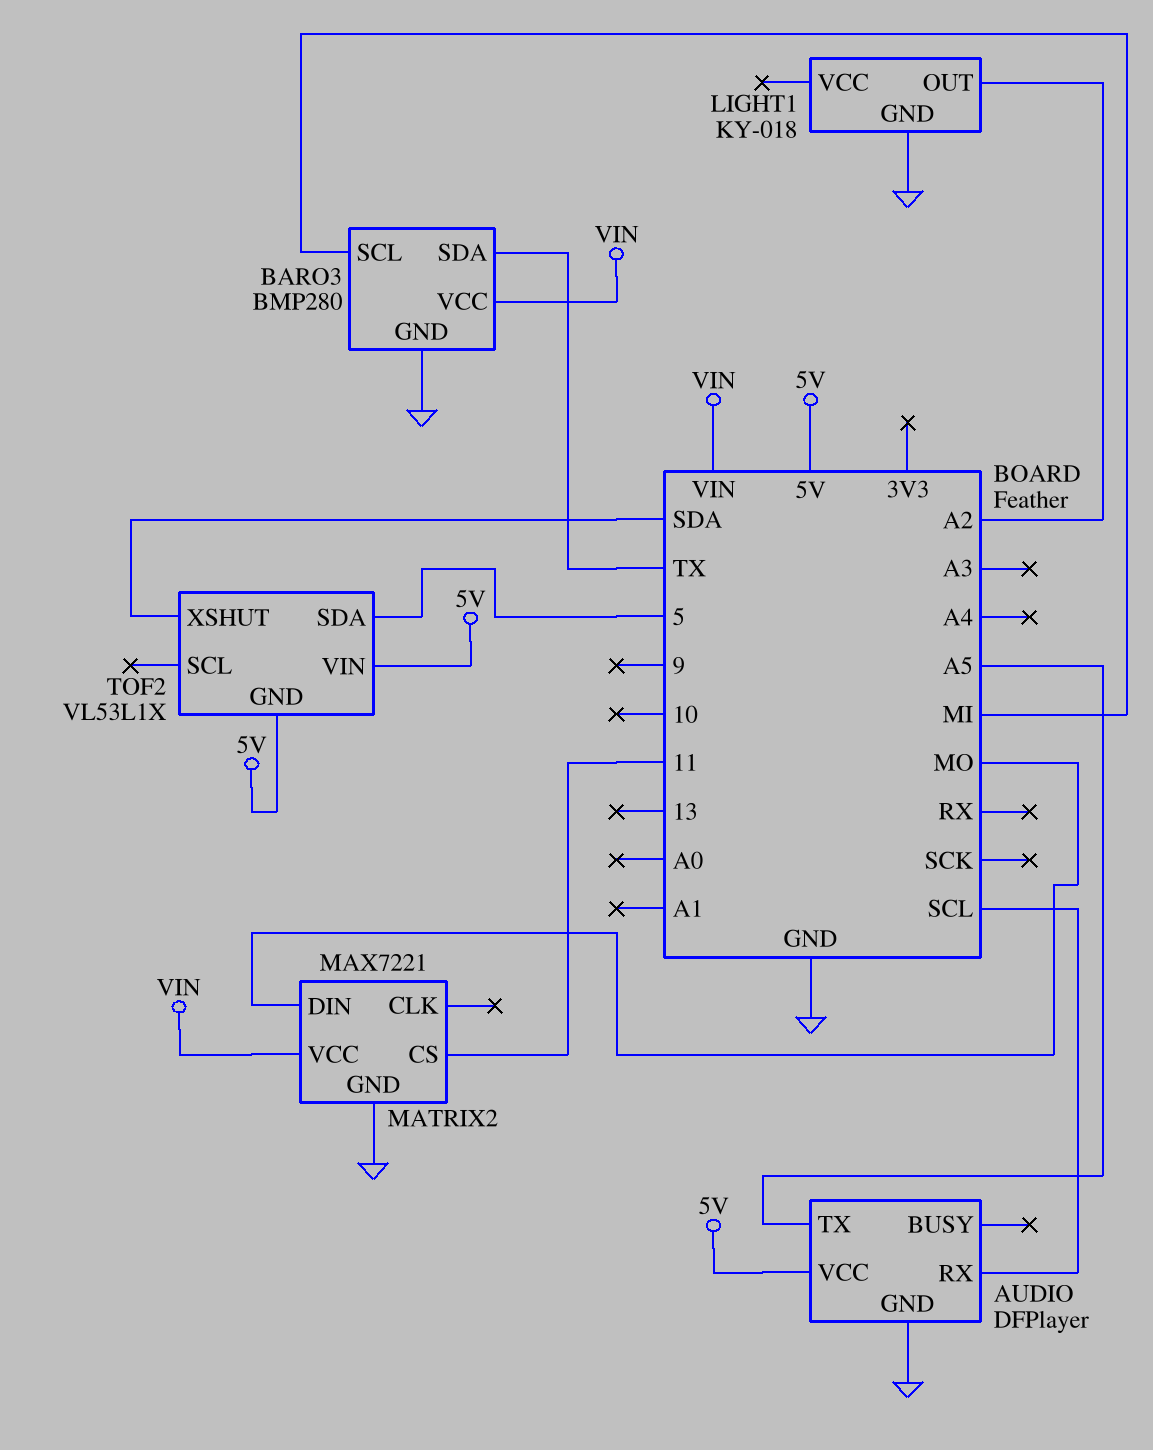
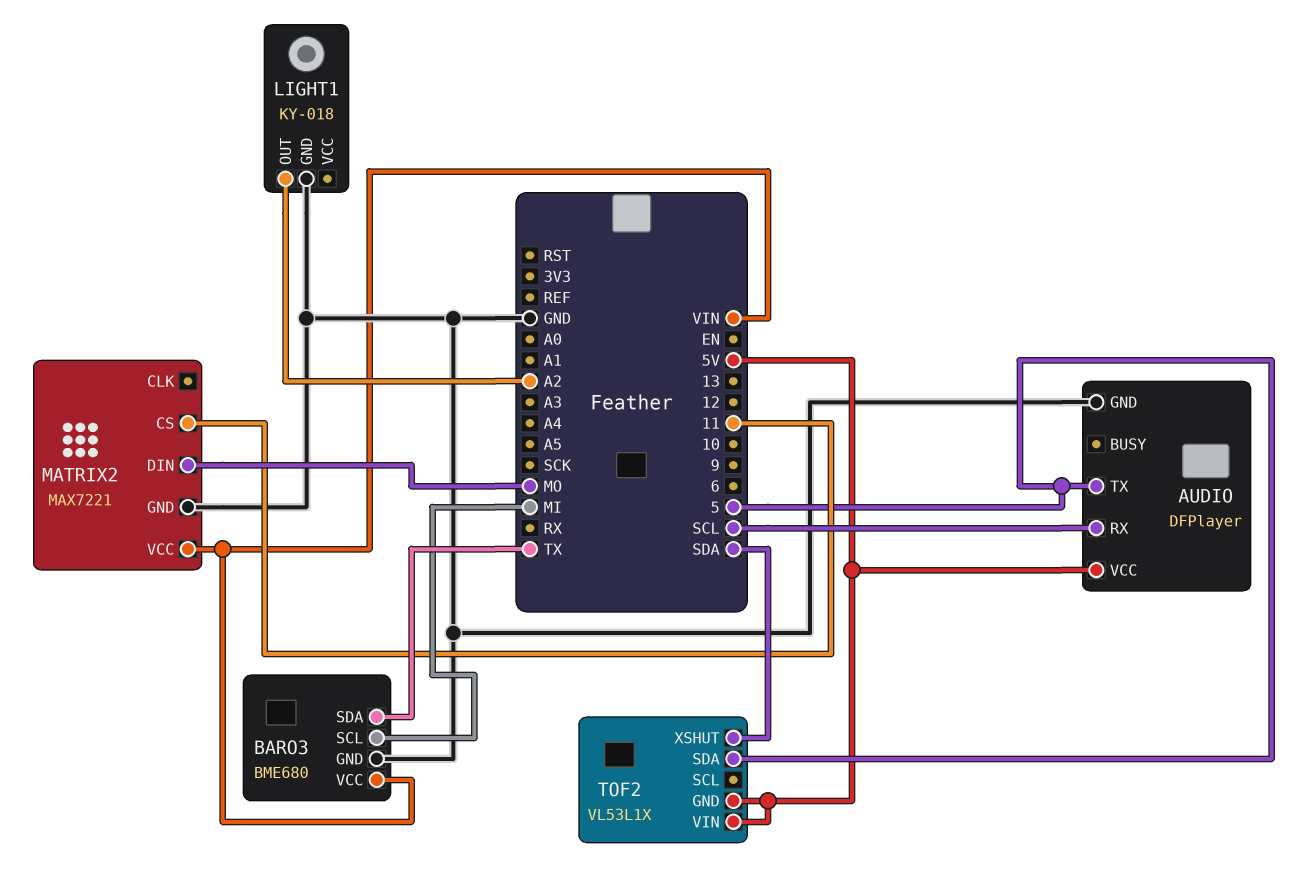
AUDIO pin TX: A5 -> 5
BARO3: BMP280 -> BME680

